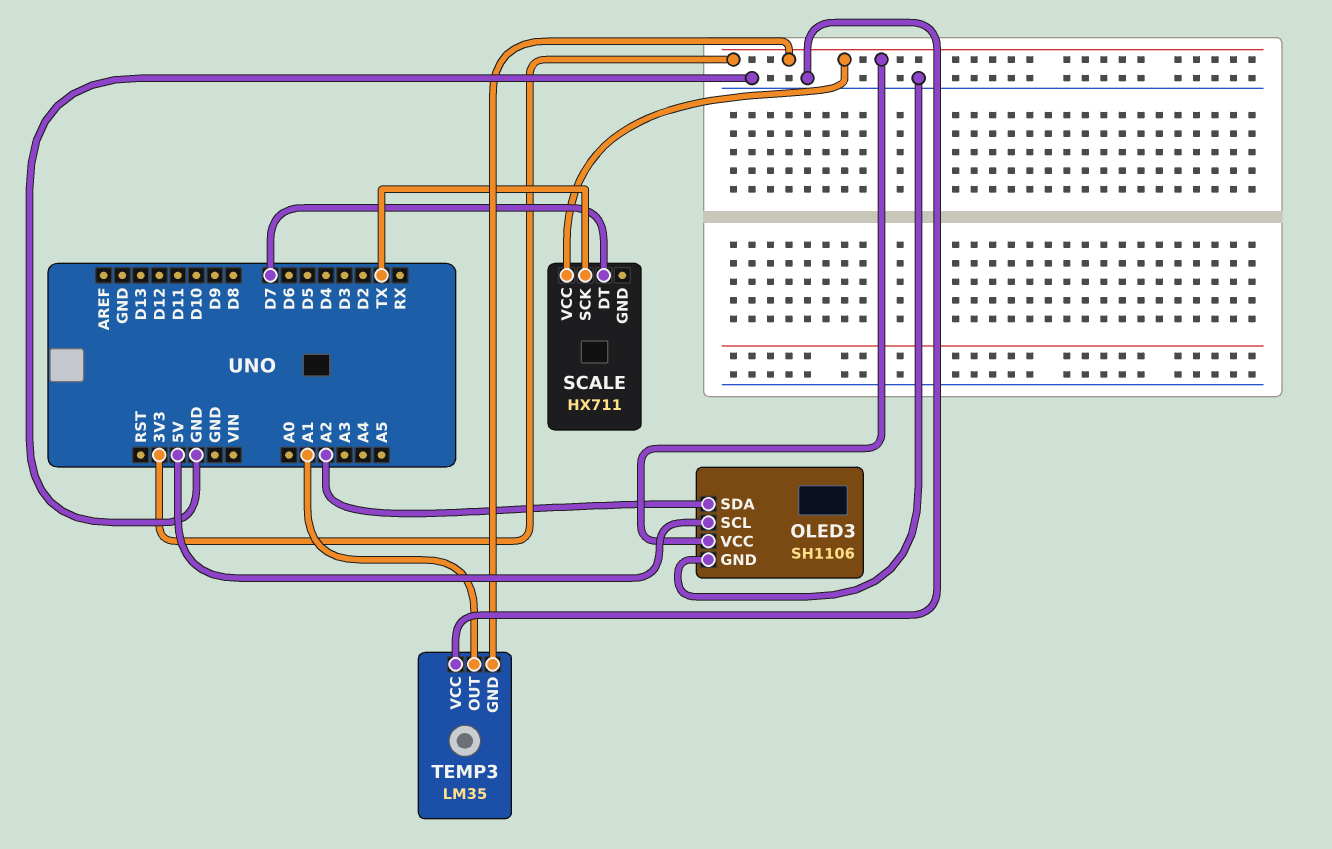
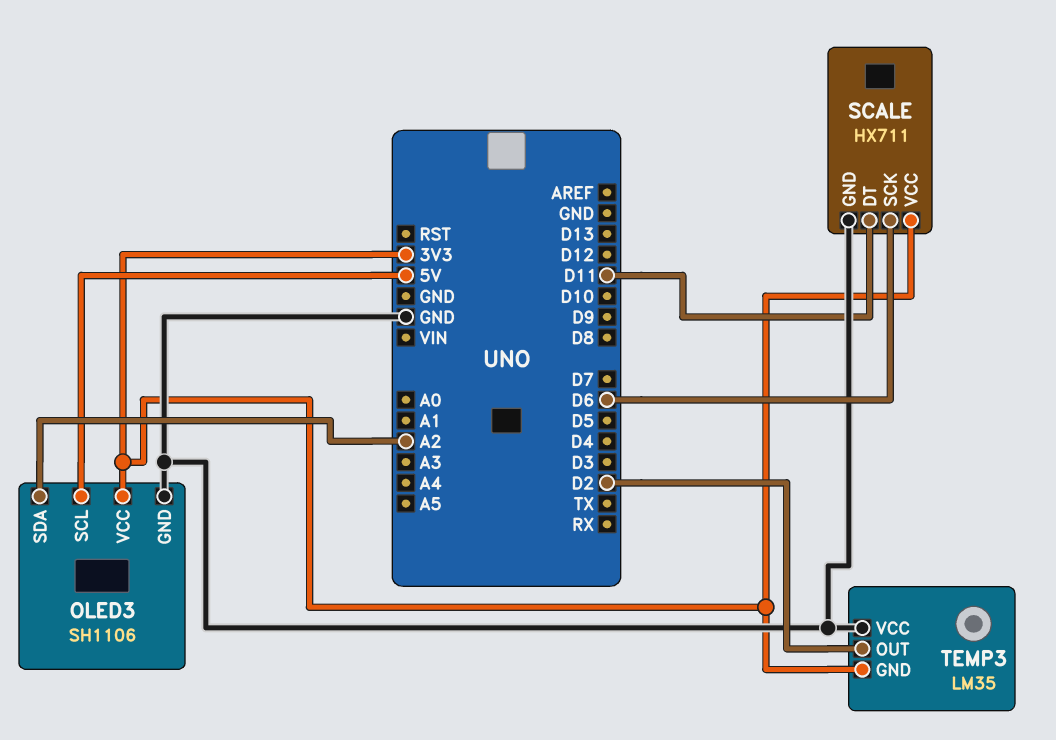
SCALE pin DT: D7 -> D11
SCALE pin GND: none -> GND
SCALE pin SCK: TX -> D6
TEMP3 pin OUT: A1 -> D2

